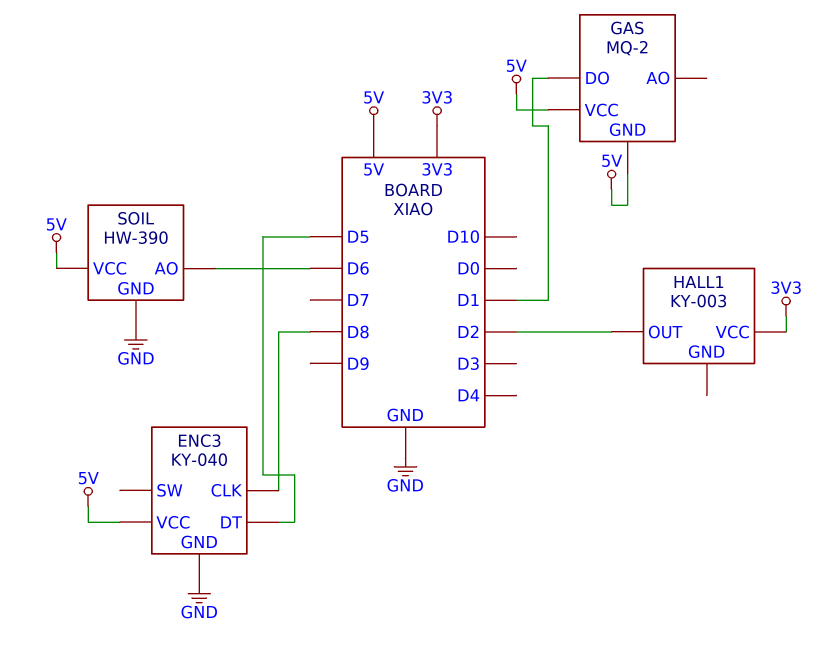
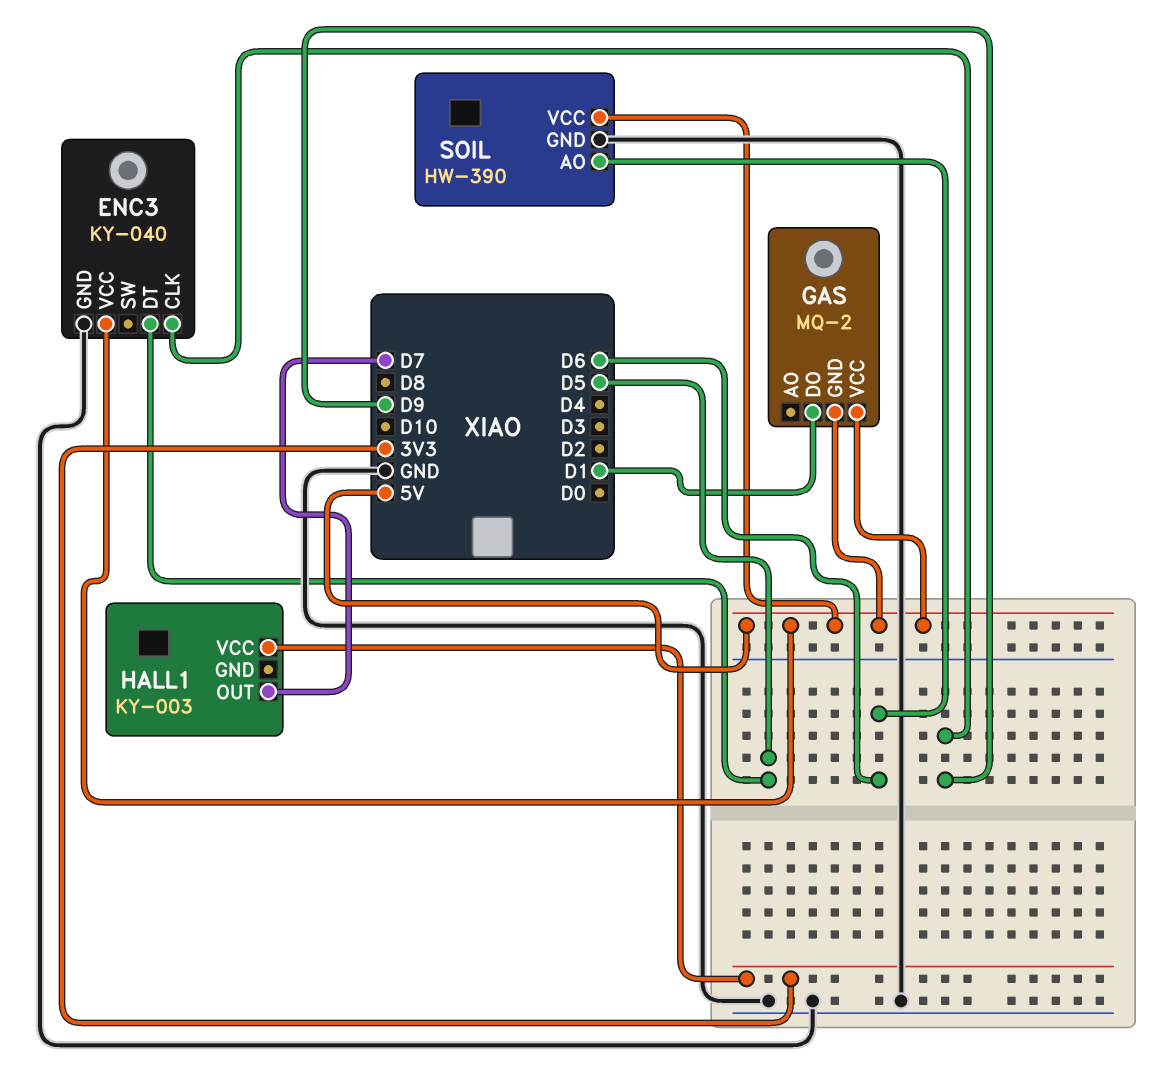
ENC3 pin CLK: D8 -> D9
HALL1 pin OUT: D2 -> D7

